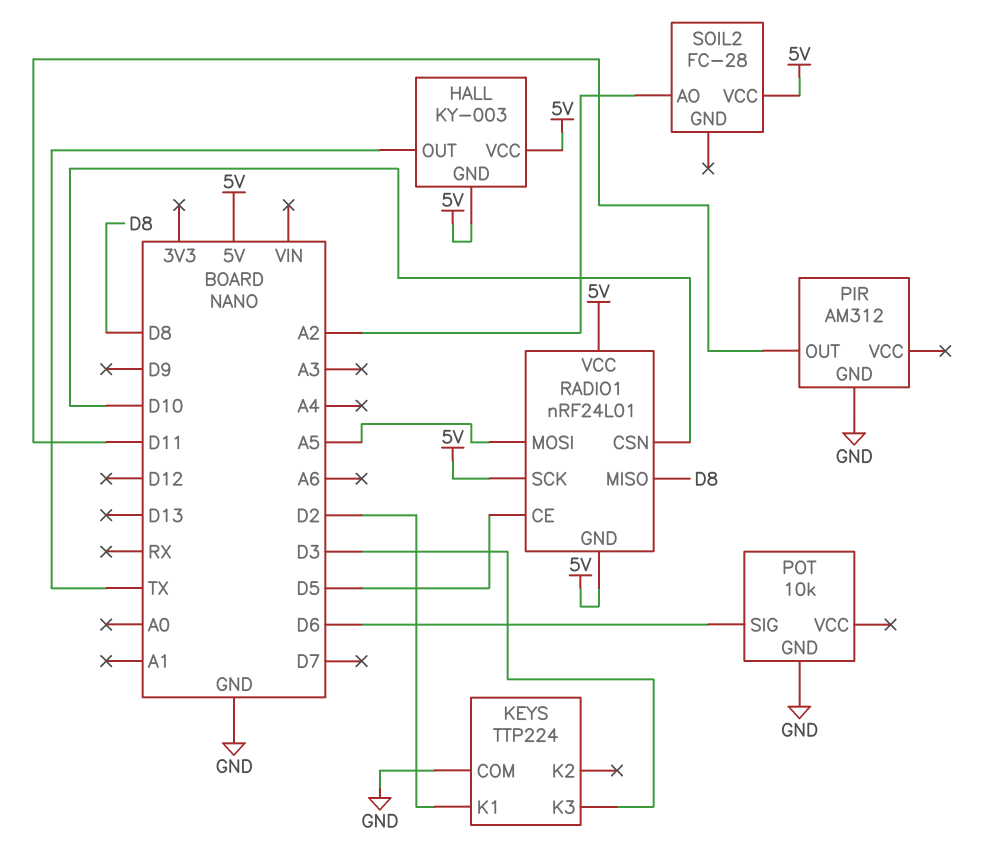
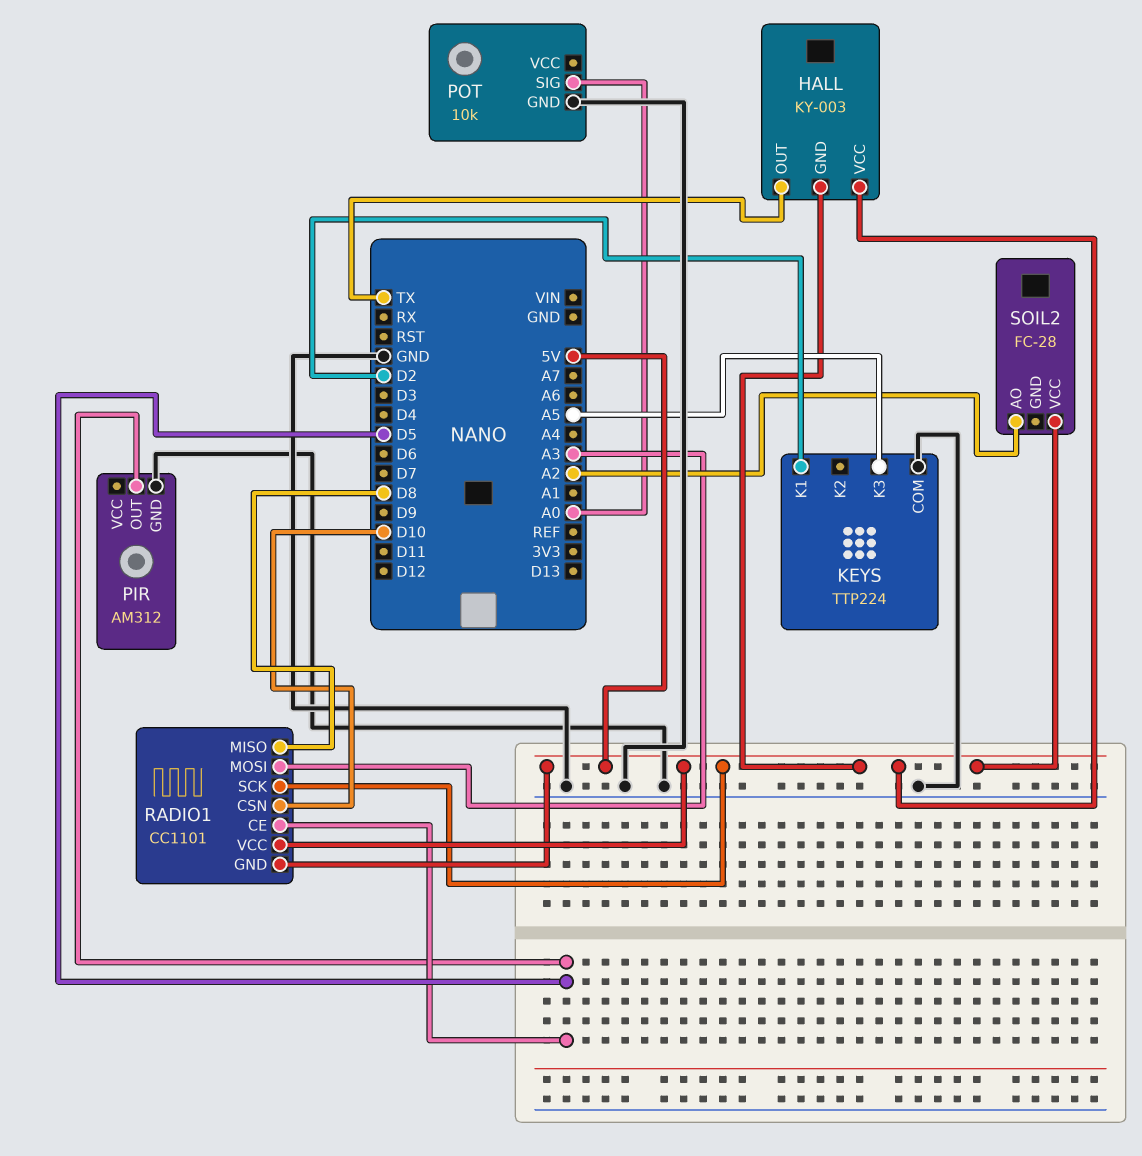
KEYS pin K3: D3 -> A5
PIR pin OUT: D11 -> D5
POT pin SIG: D6 -> A0
RADIO1: nRF24L01 -> CC1101
RADIO1 pin MOSI: A5 -> A3

